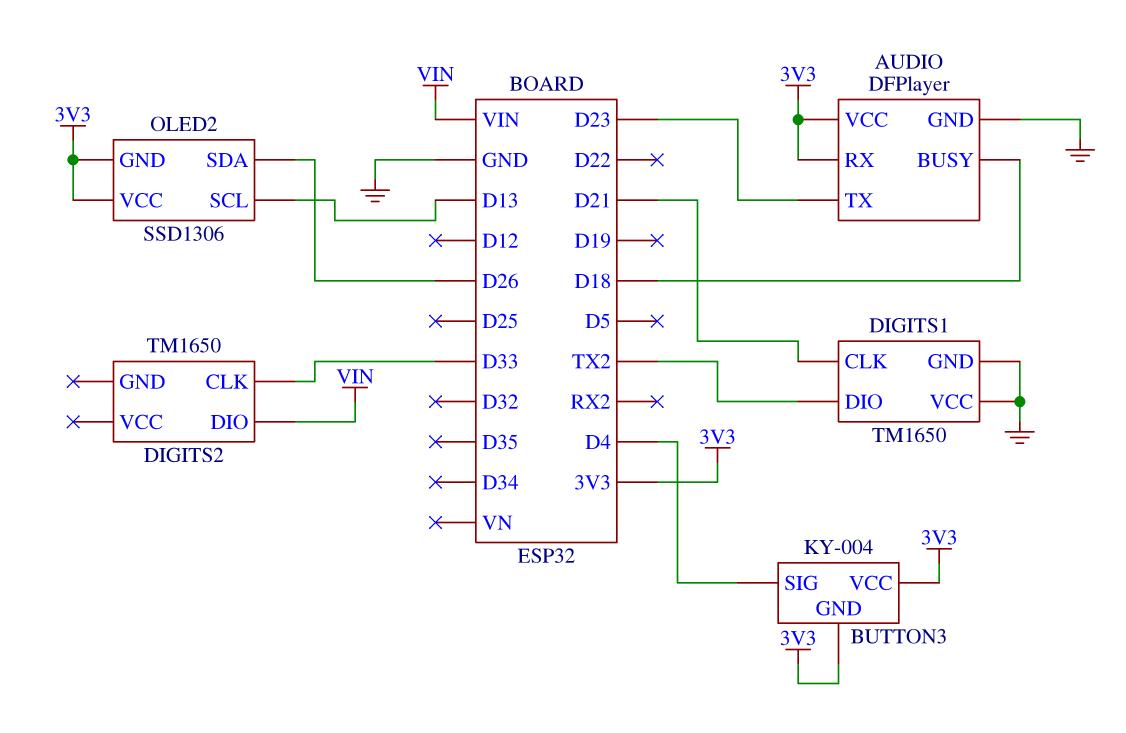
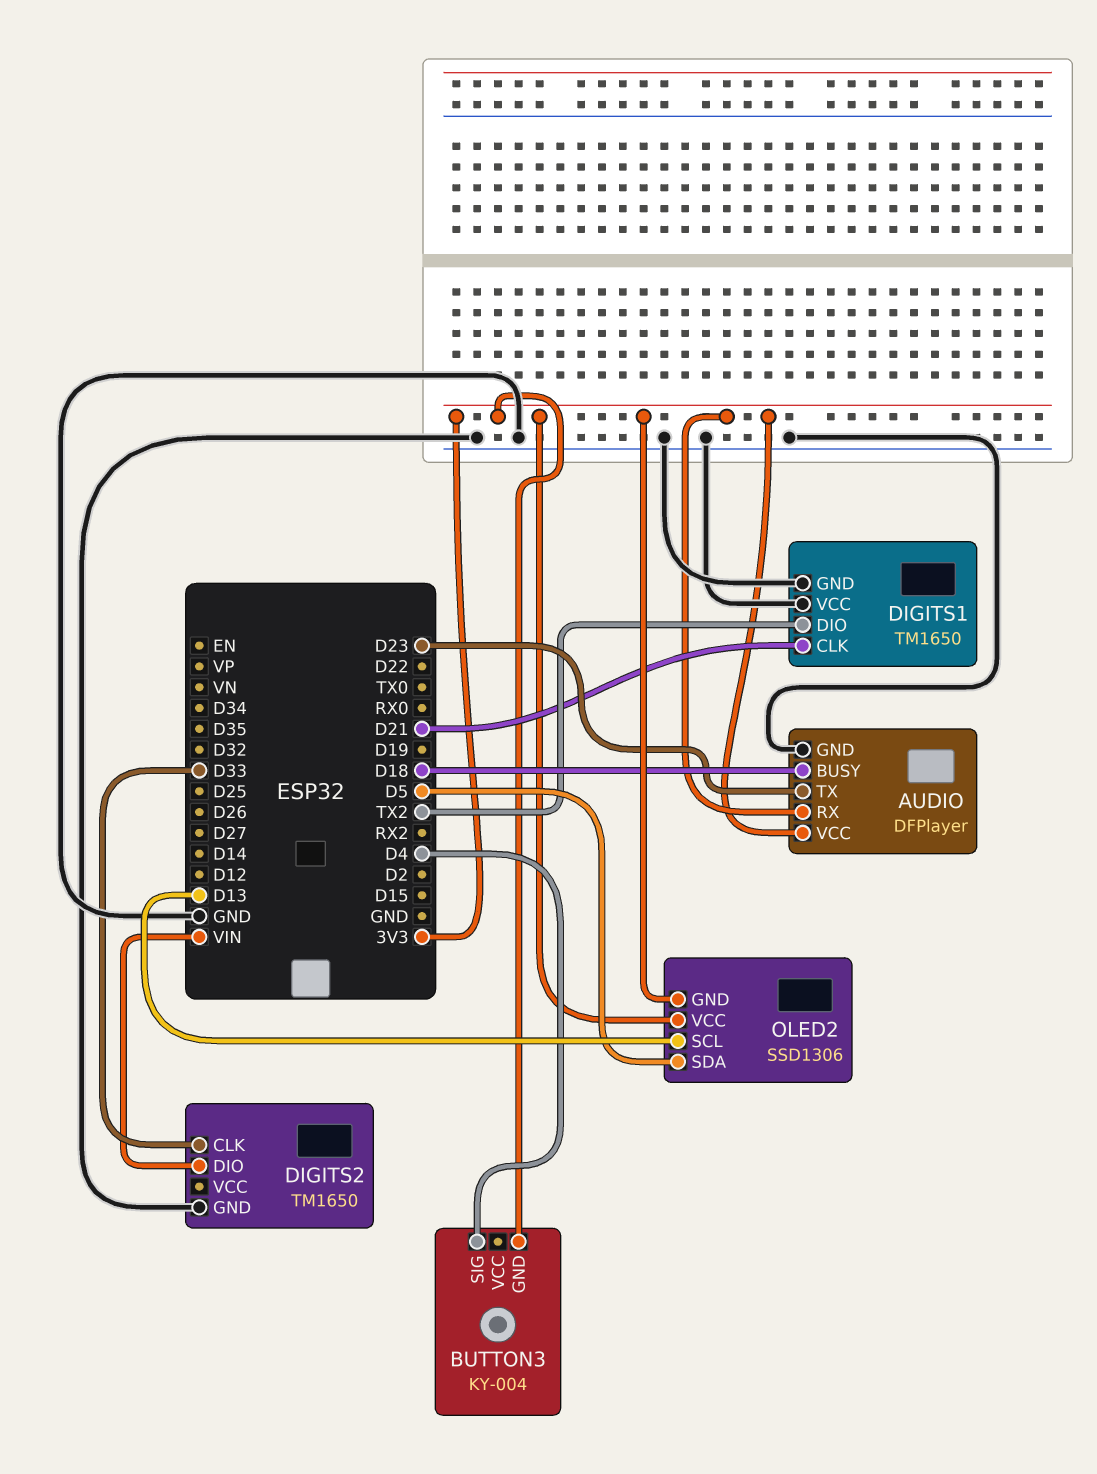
BUTTON3 pin VCC: 3V3 -> none
DIGITS2 pin GND: none -> GND
OLED2 pin SDA: D26 -> D5

